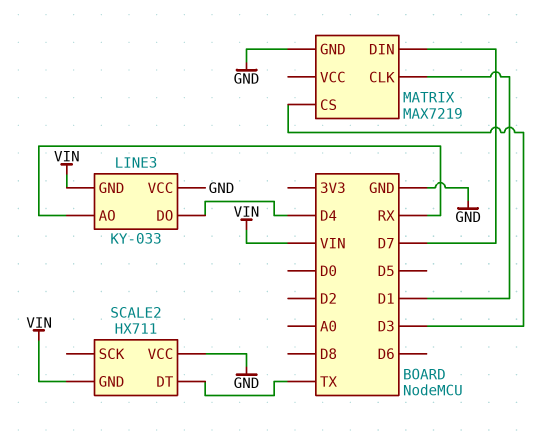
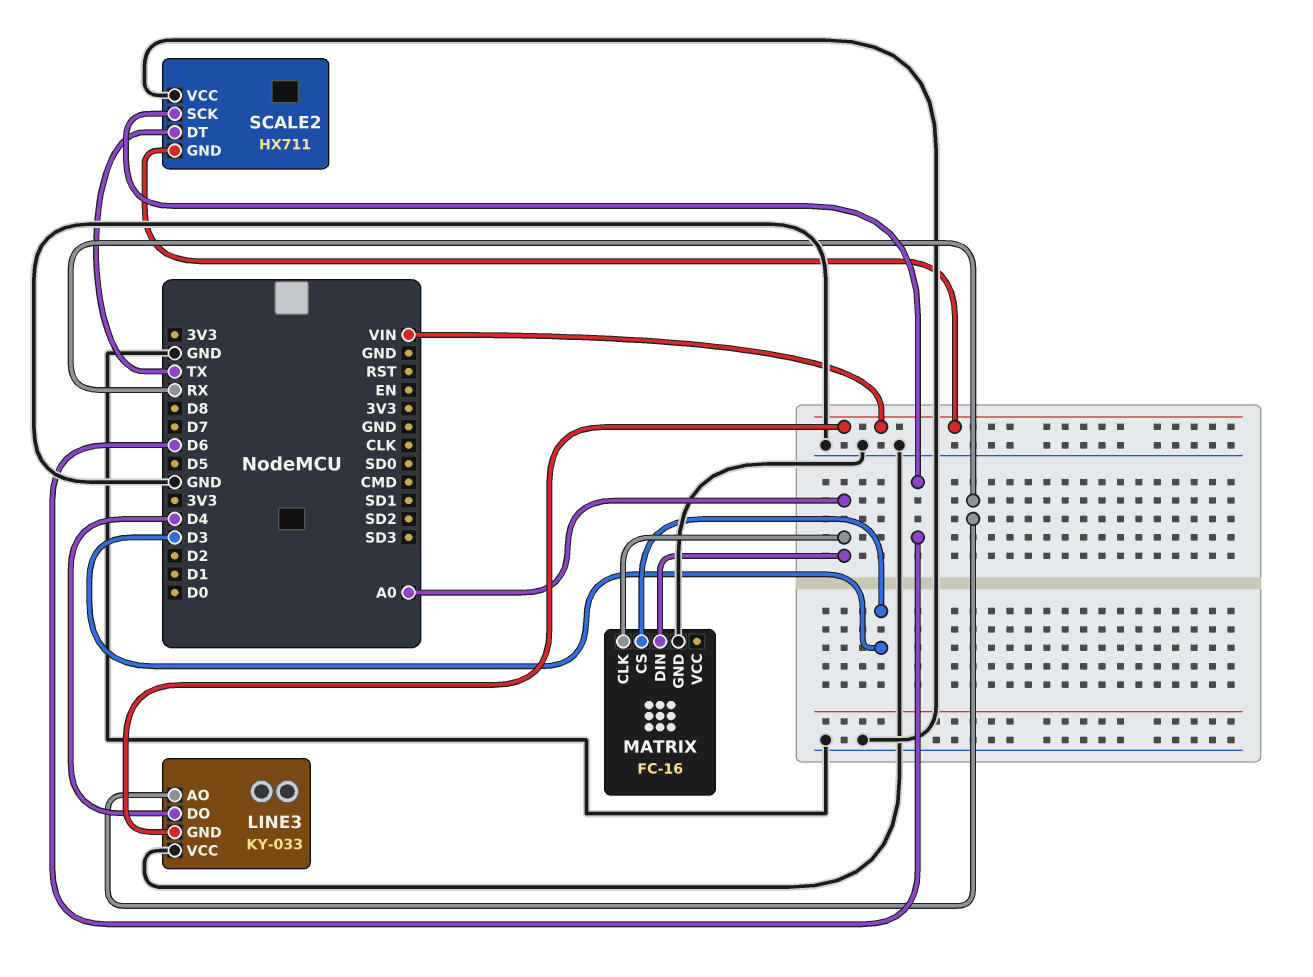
MATRIX: MAX7219 -> FC-16
MATRIX pin CLK: D1 -> A0
MATRIX pin DIN: D7 -> A0
SCALE2 pin SCK: none -> D6

